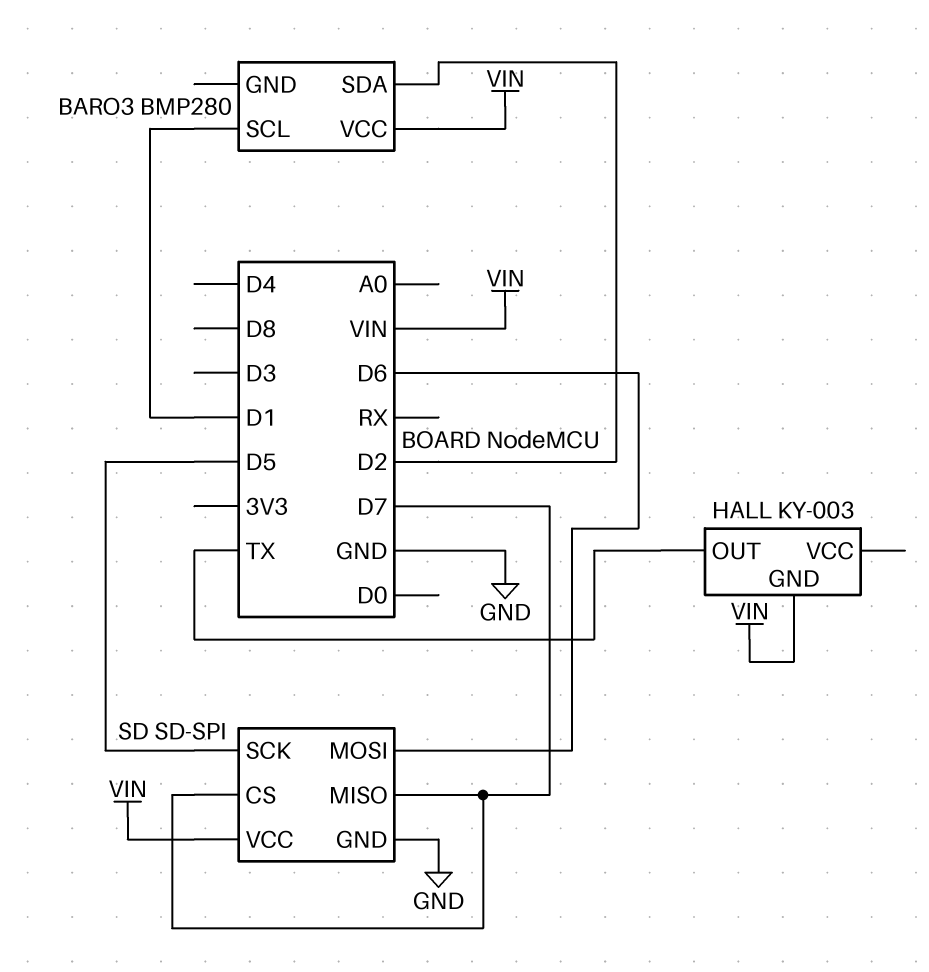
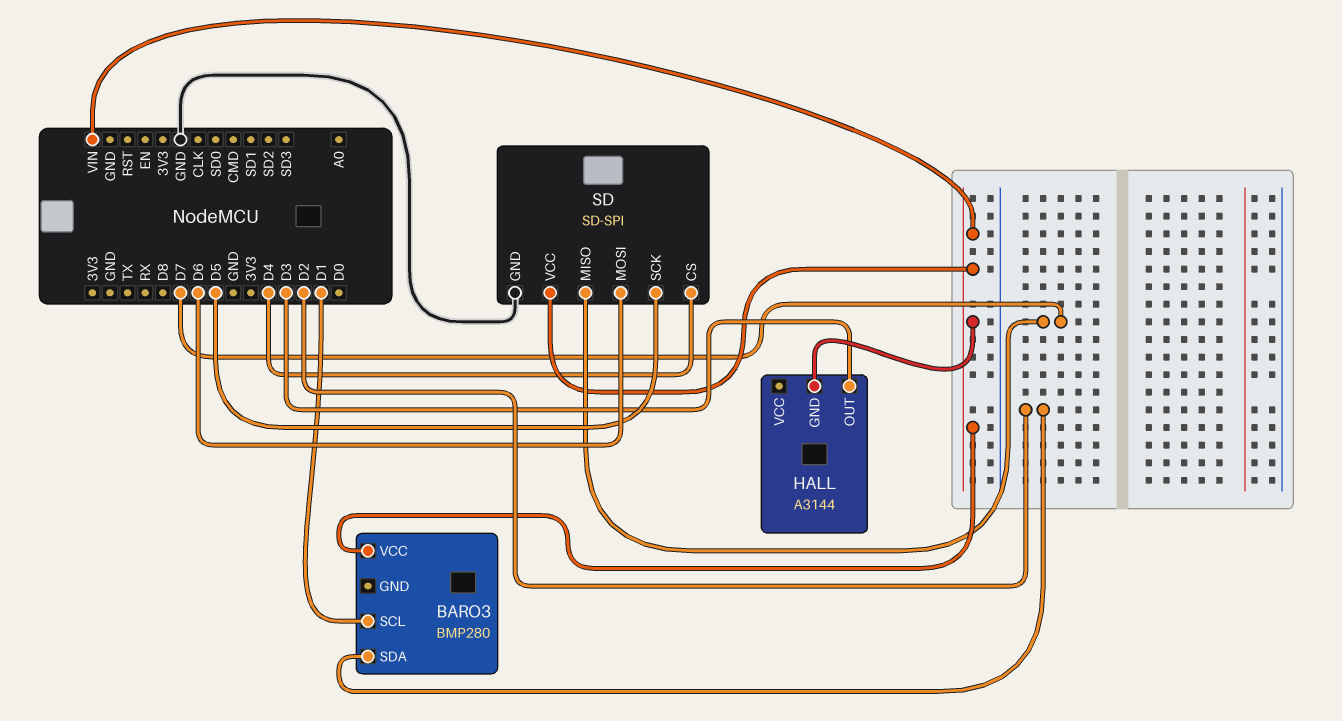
HALL: KY-003 -> A3144
HALL pin OUT: TX -> D3
SD pin CS: D7 -> D4

